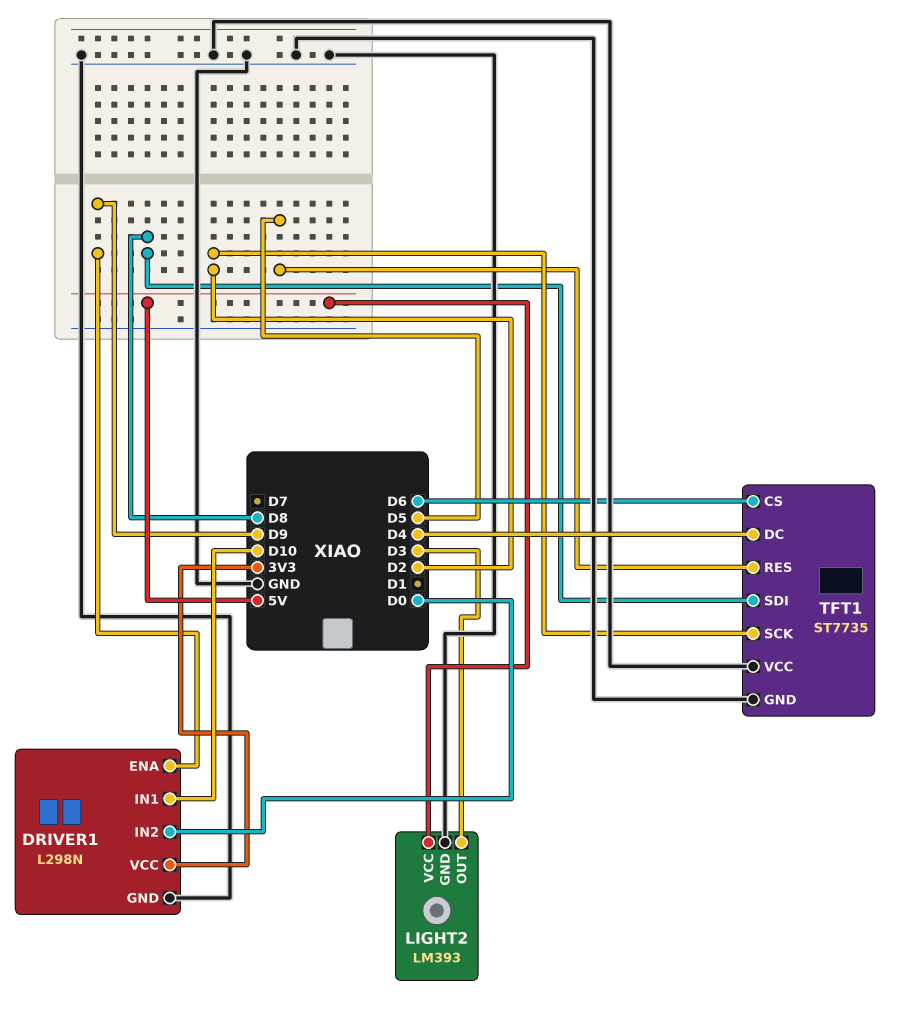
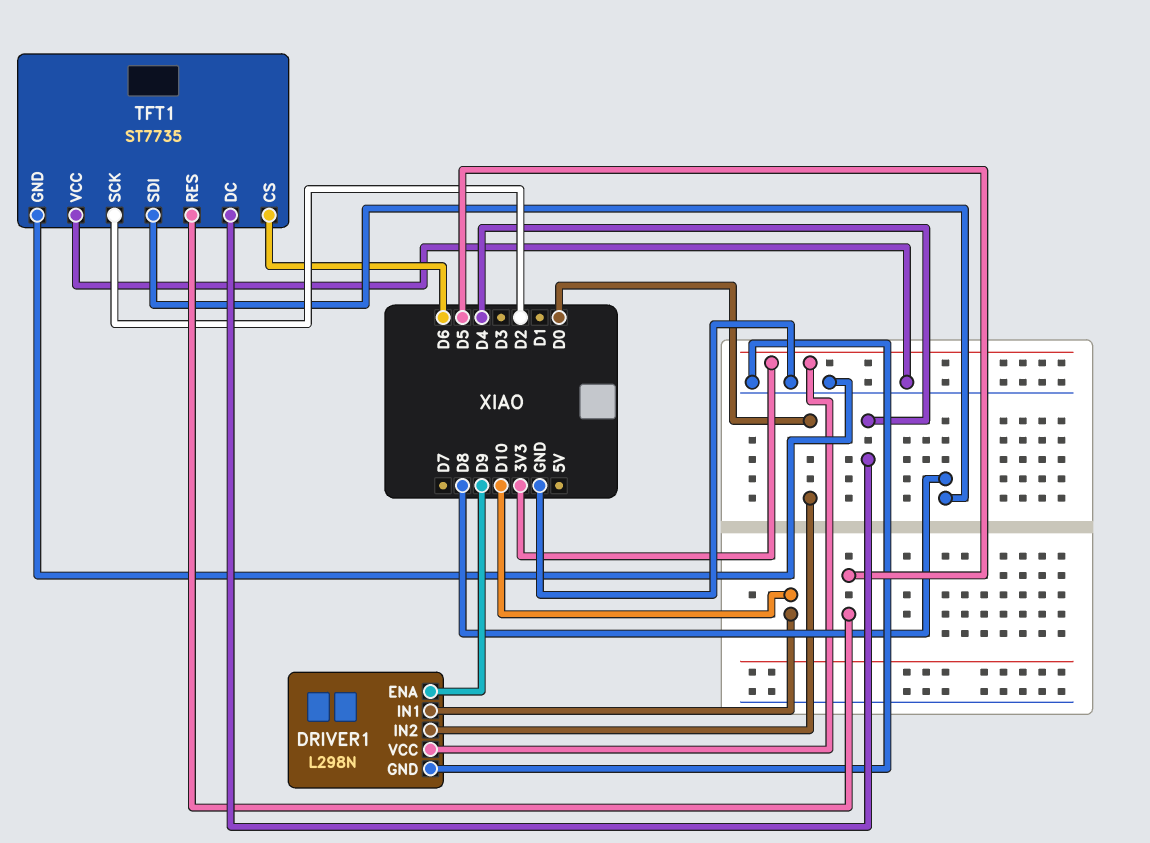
LIGHT2: LM393 -> none
LIGHT2 pin GND: GND -> none
LIGHT2 pin OUT: D3 -> none
LIGHT2 pin VCC: 5V -> none

